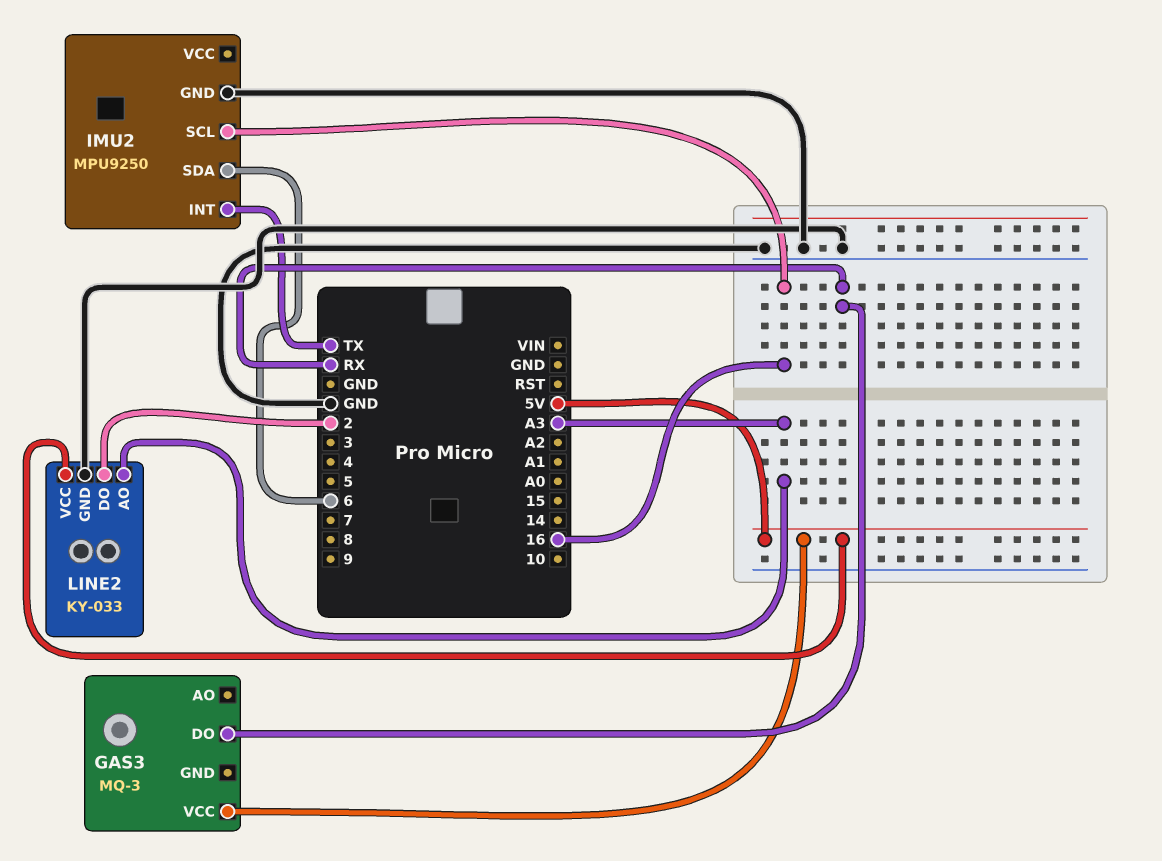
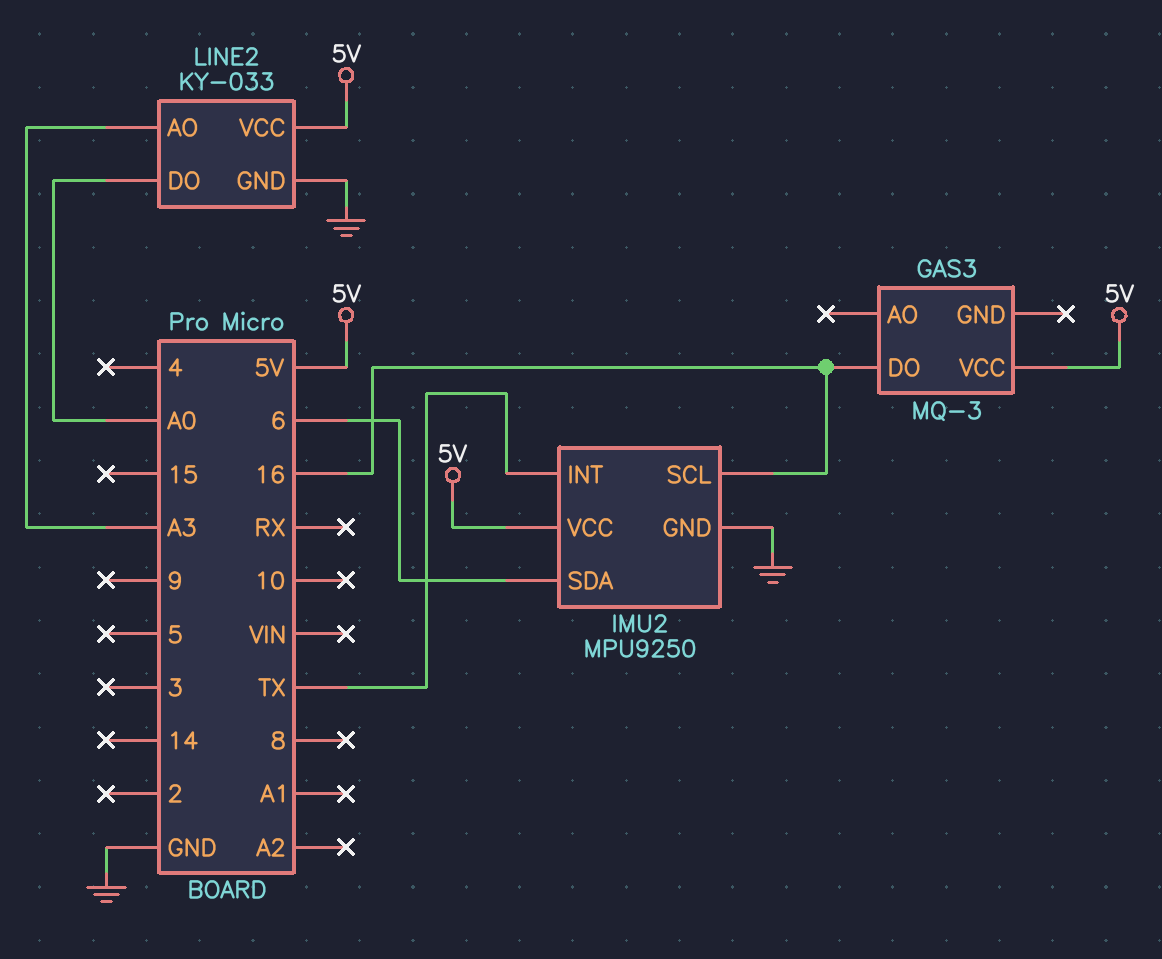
GAS3 pin DO: RX -> 16
IMU2 pin VCC: none -> 5V
LINE2 pin DO: 2 -> A0

